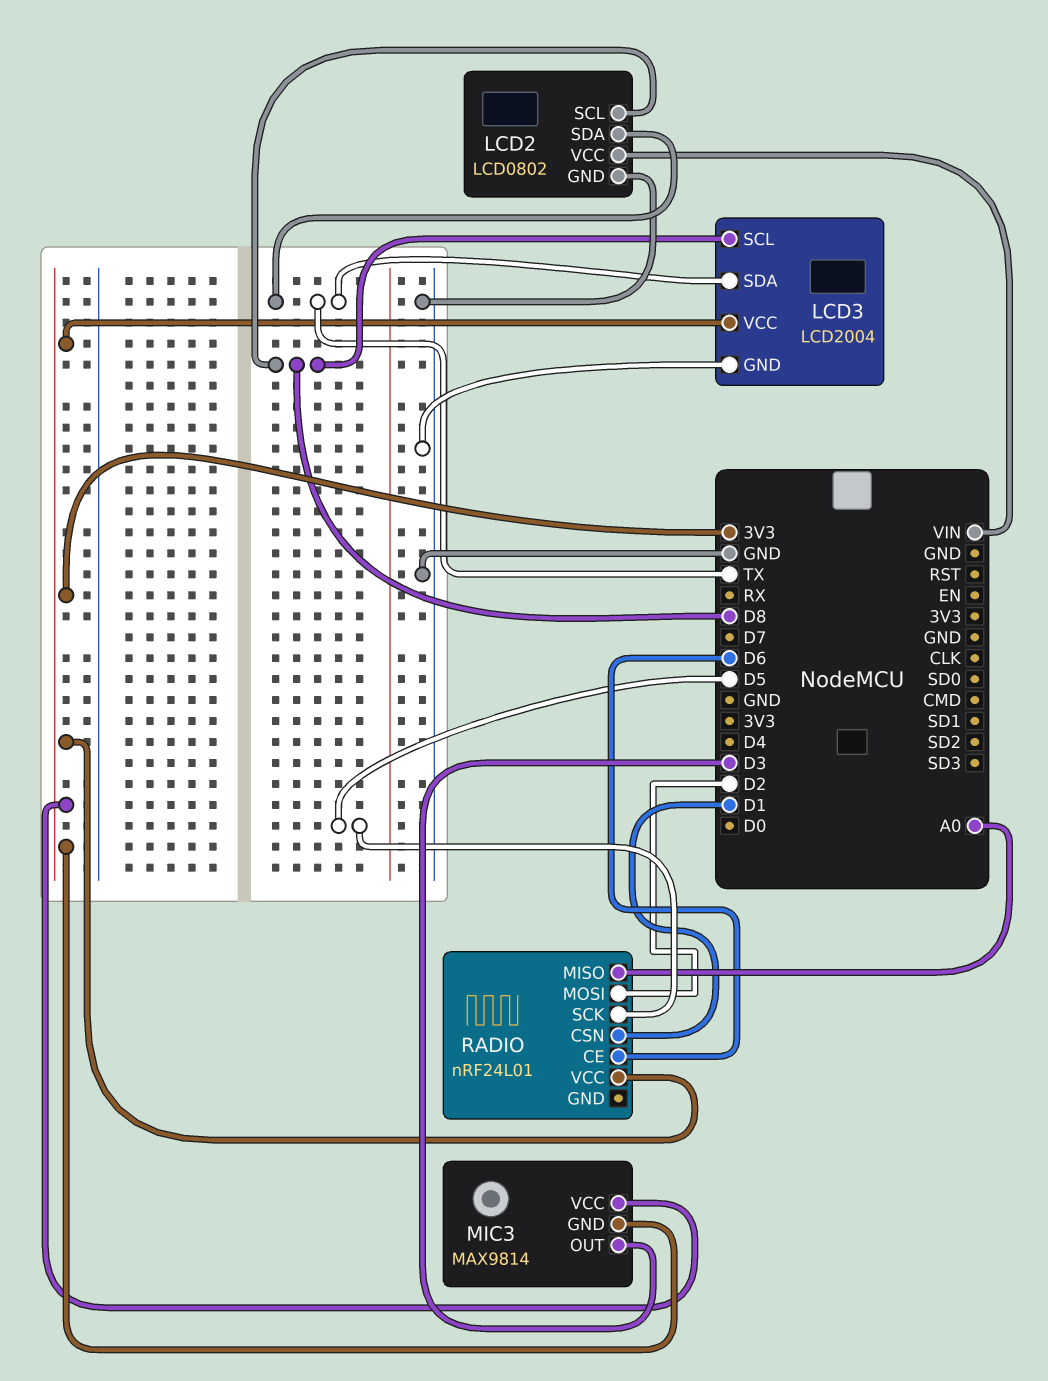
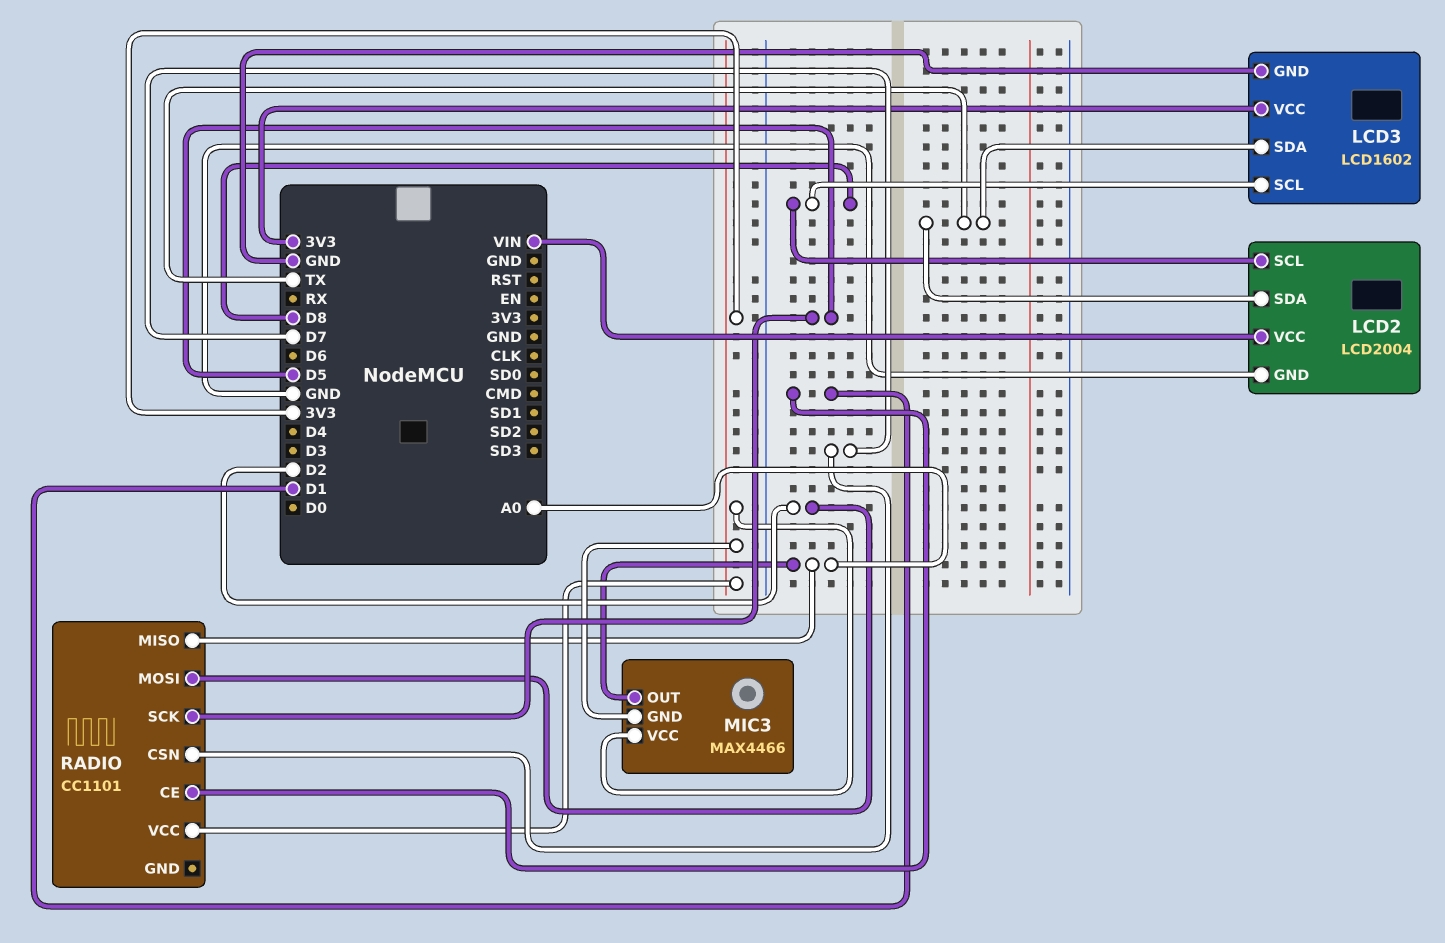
LCD2: LCD0802 -> LCD2004
LCD3: LCD2004 -> LCD1602
MIC3: MAX9814 -> MAX4466
MIC3 pin OUT: D3 -> A0
RADIO: nRF24L01 -> CC1101
RADIO pin CE: D6 -> D1
RADIO pin CSN: D1 -> D7

